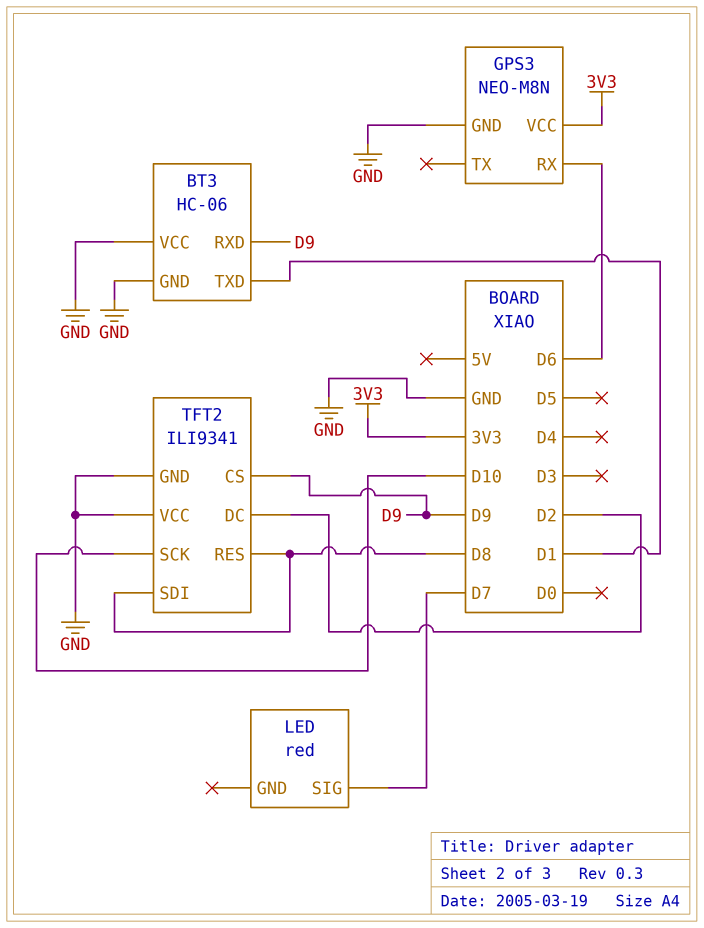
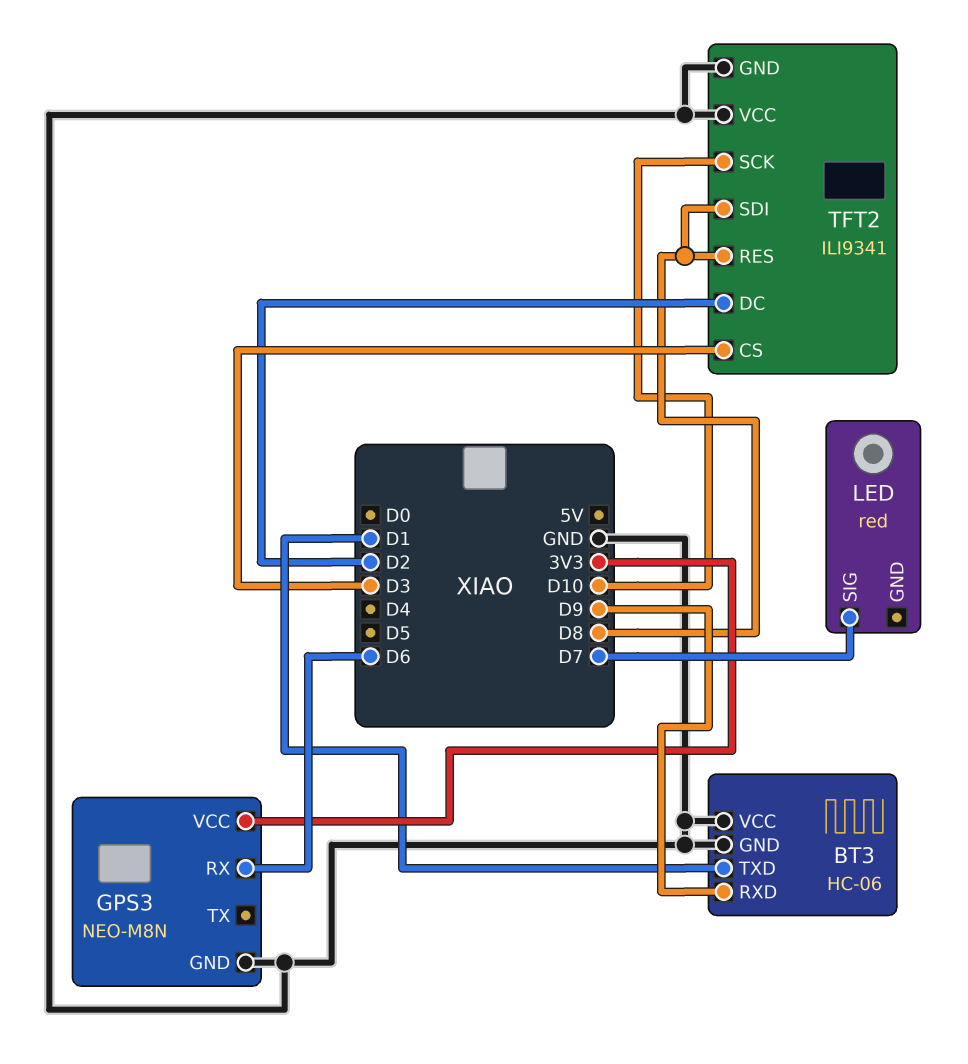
TFT2 pin CS: D9 -> D3

